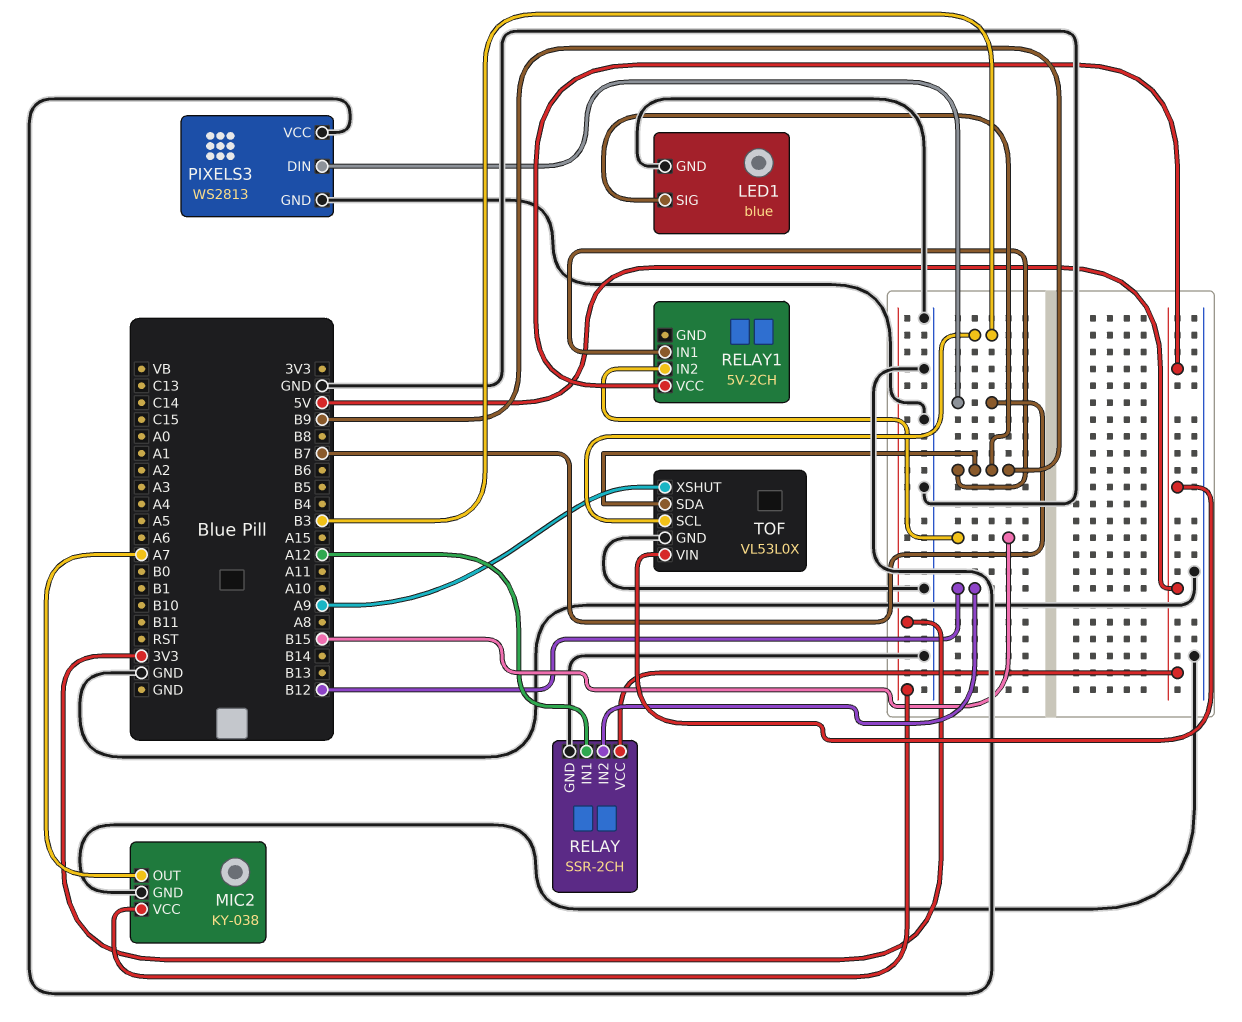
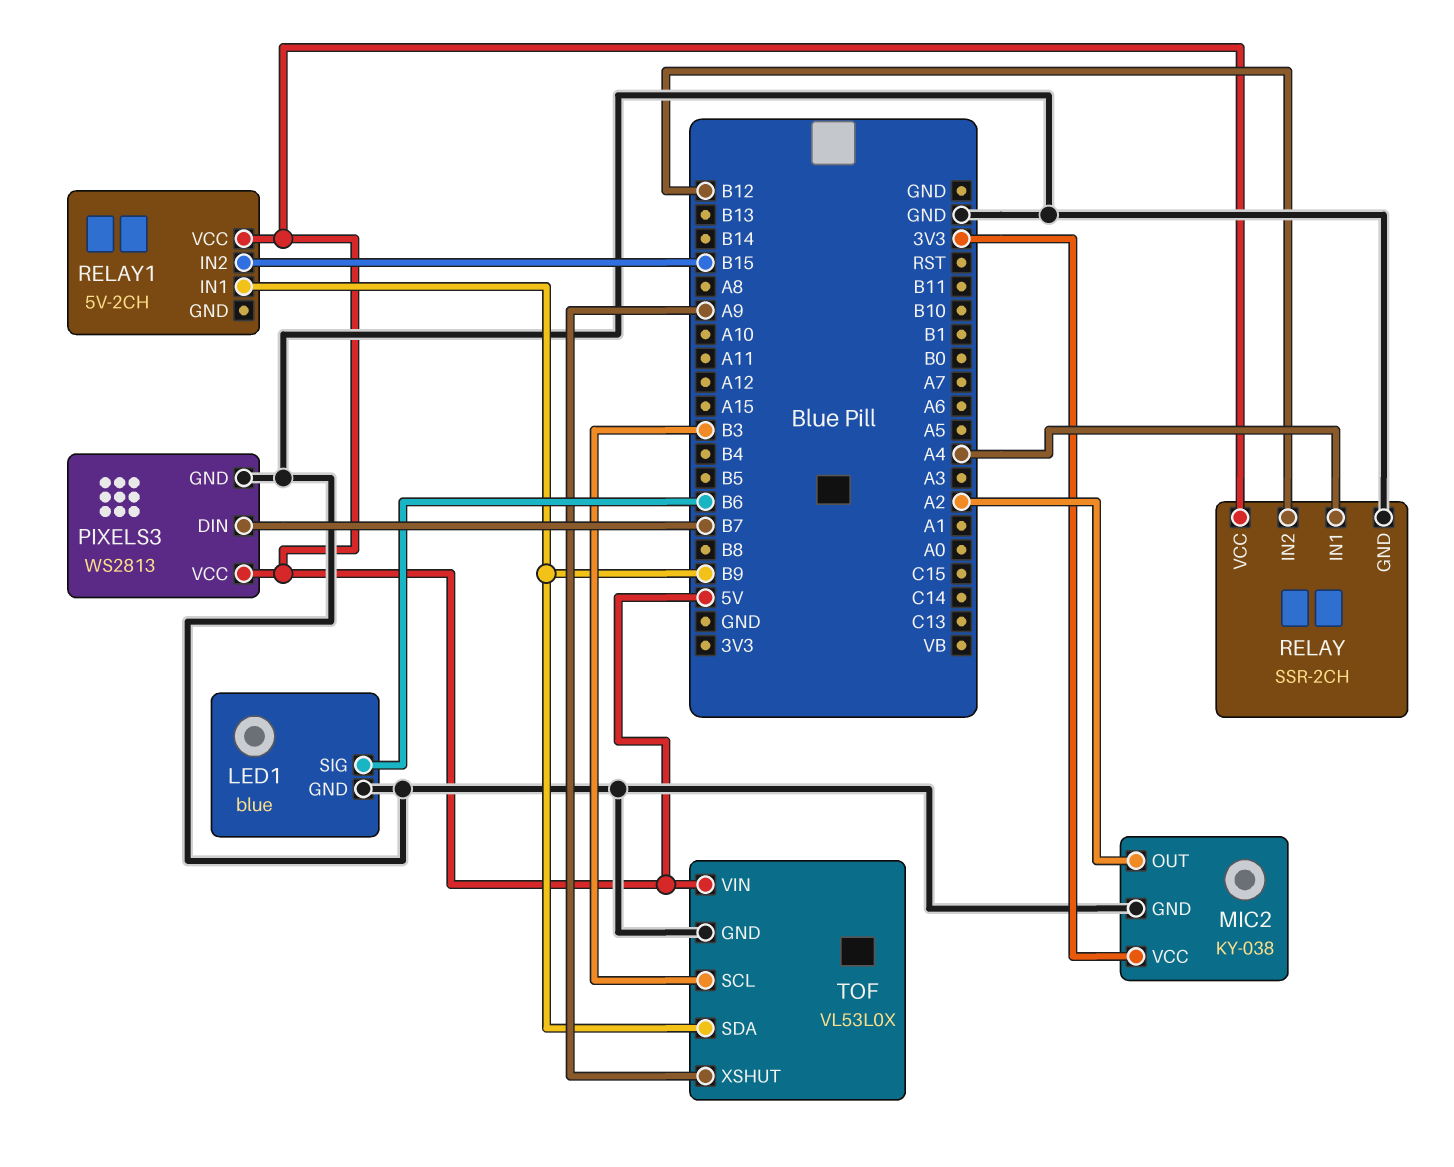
LED1 pin SIG: B9 -> B6
MIC2 pin OUT: A7 -> A2
PIXELS3 pin VCC: GND -> 5V
RELAY pin IN1: A12 -> A4

